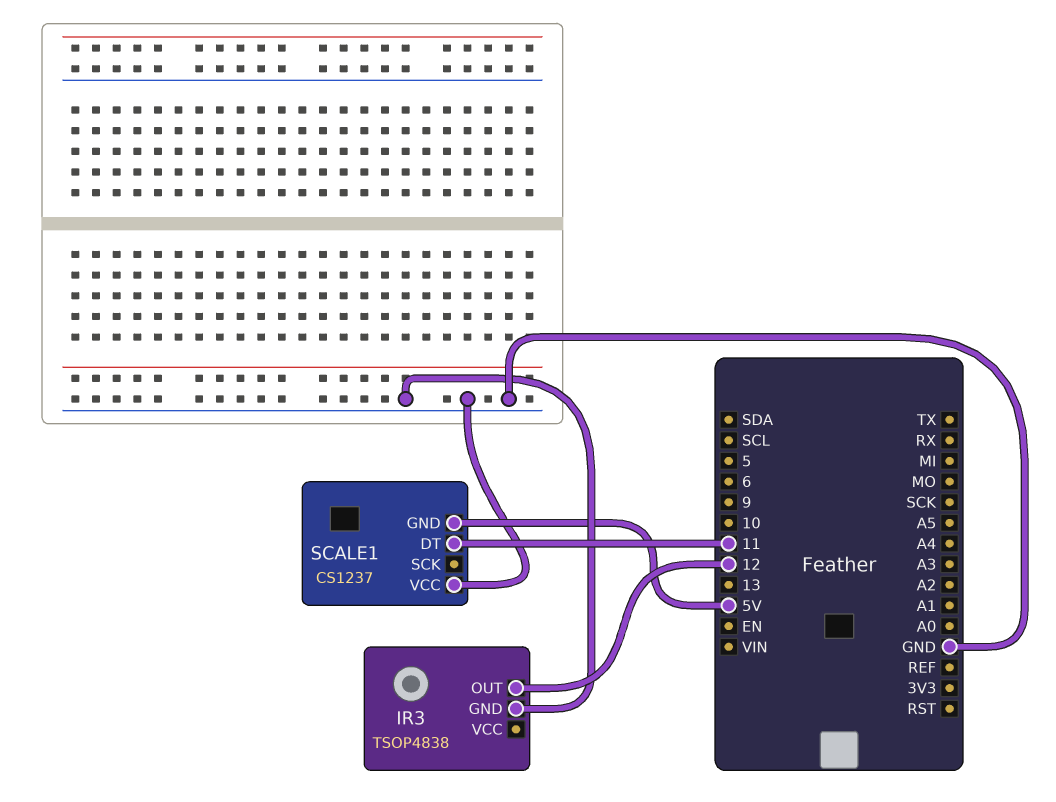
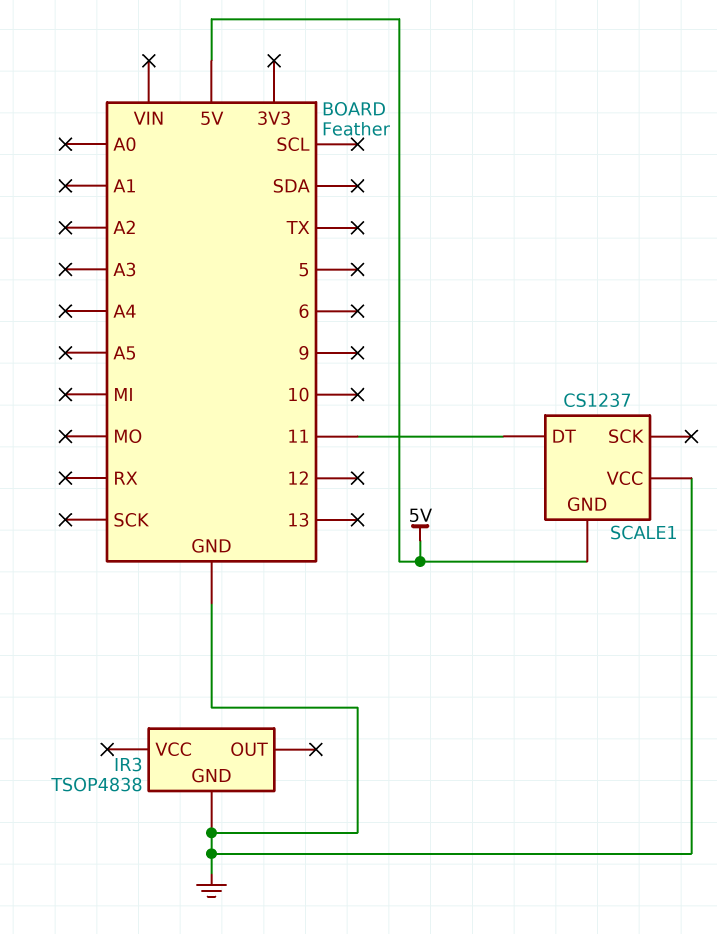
IR3 pin OUT: 12 -> none

